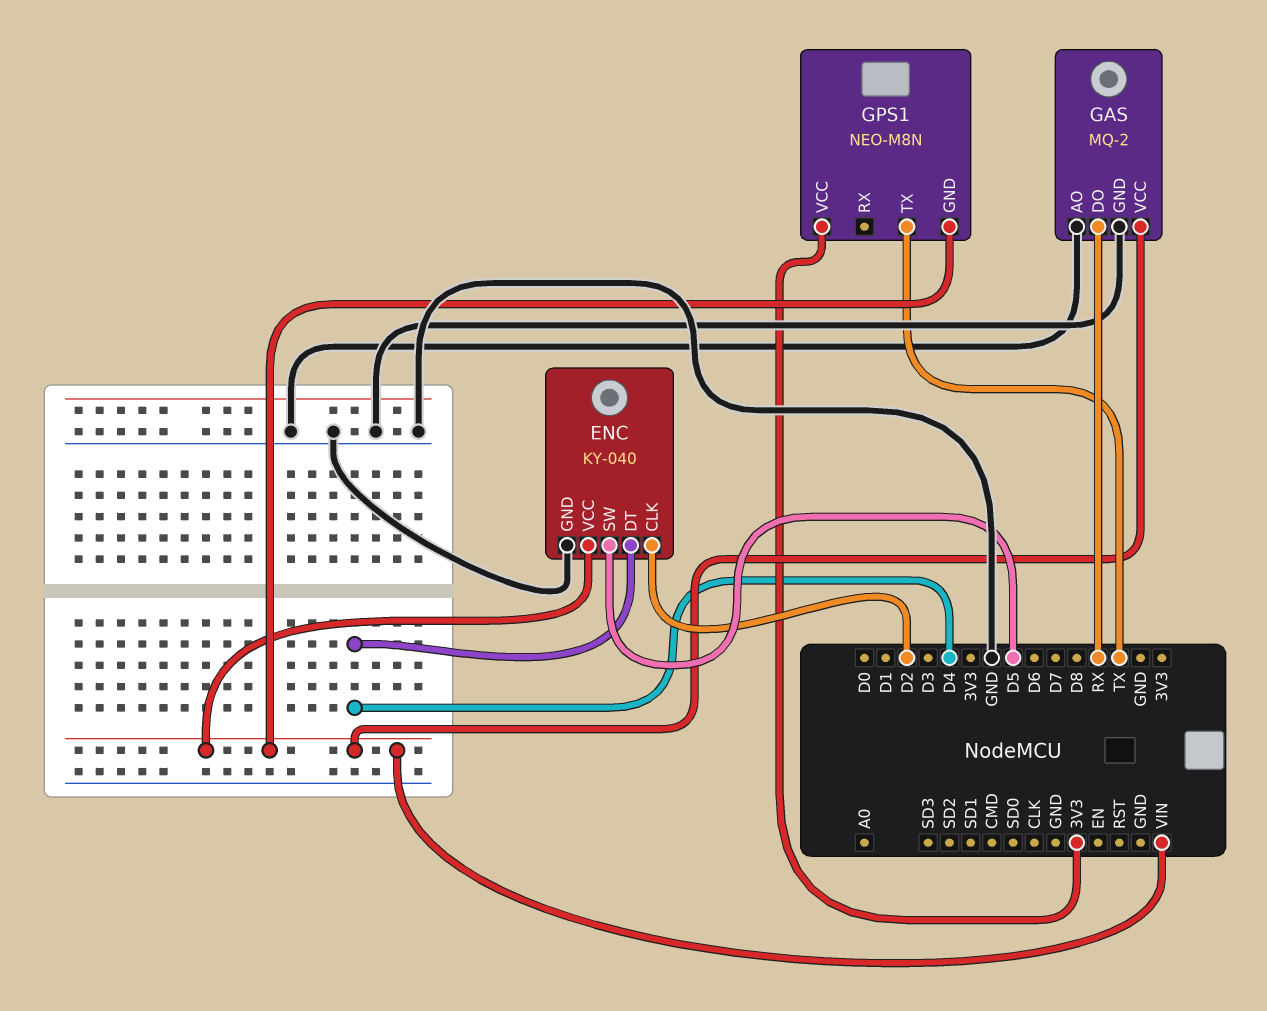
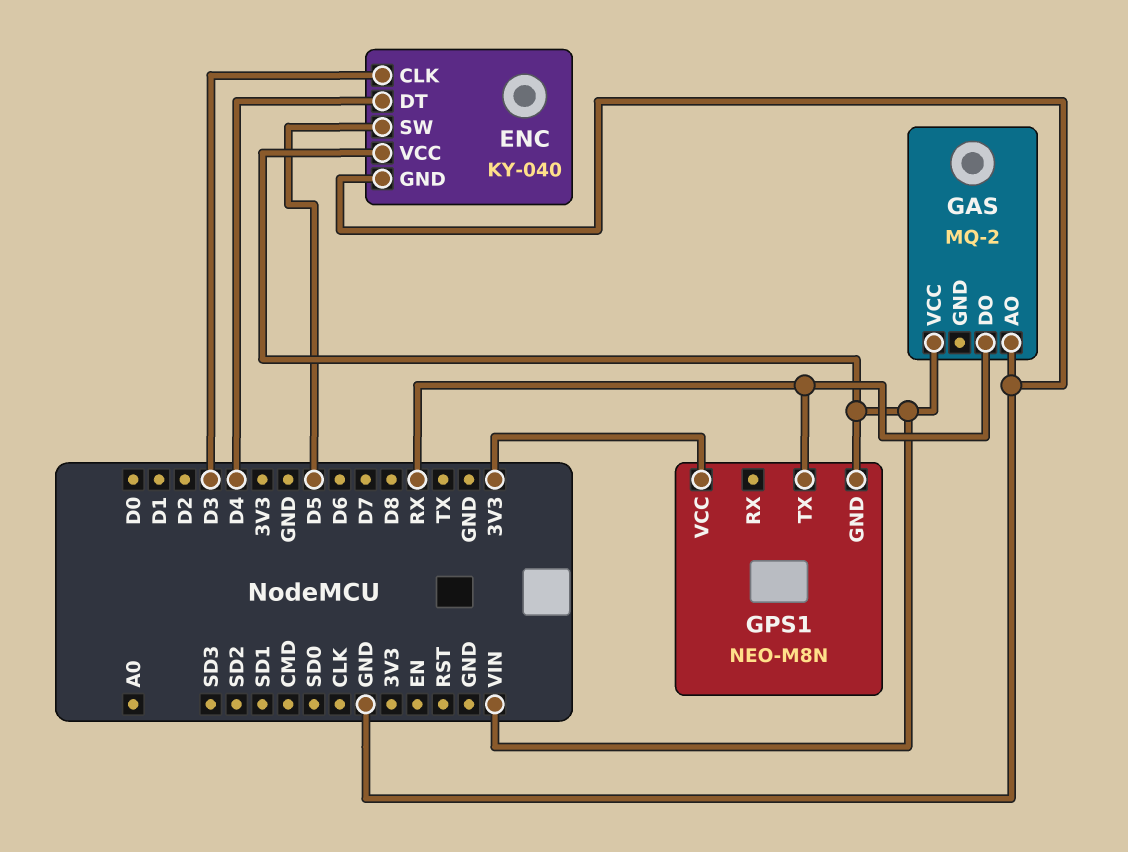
ENC pin CLK: D2 -> D3
GAS pin GND: GND -> none
GPS1 pin TX: TX -> RX

